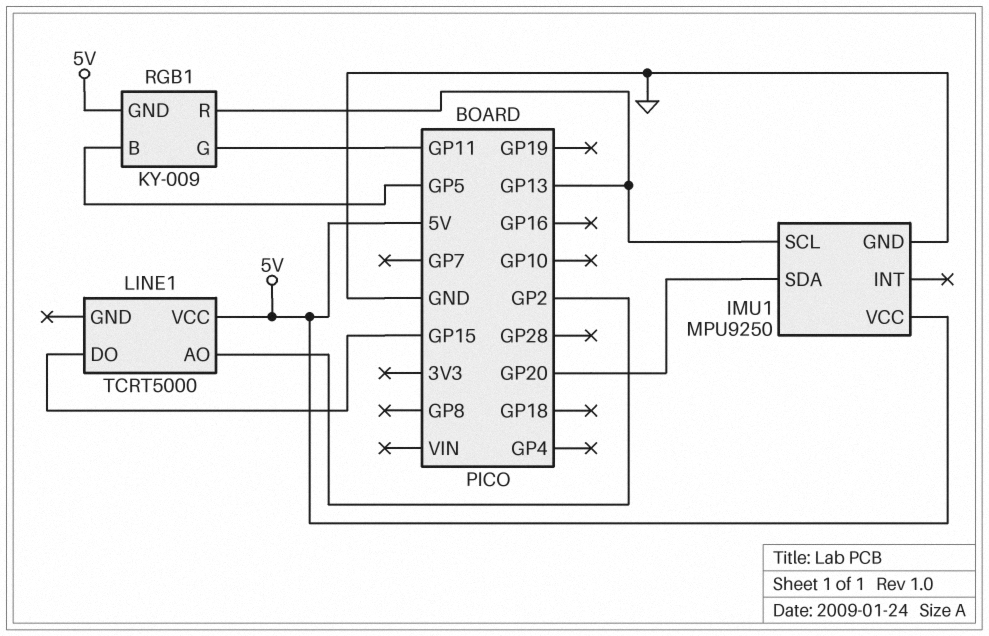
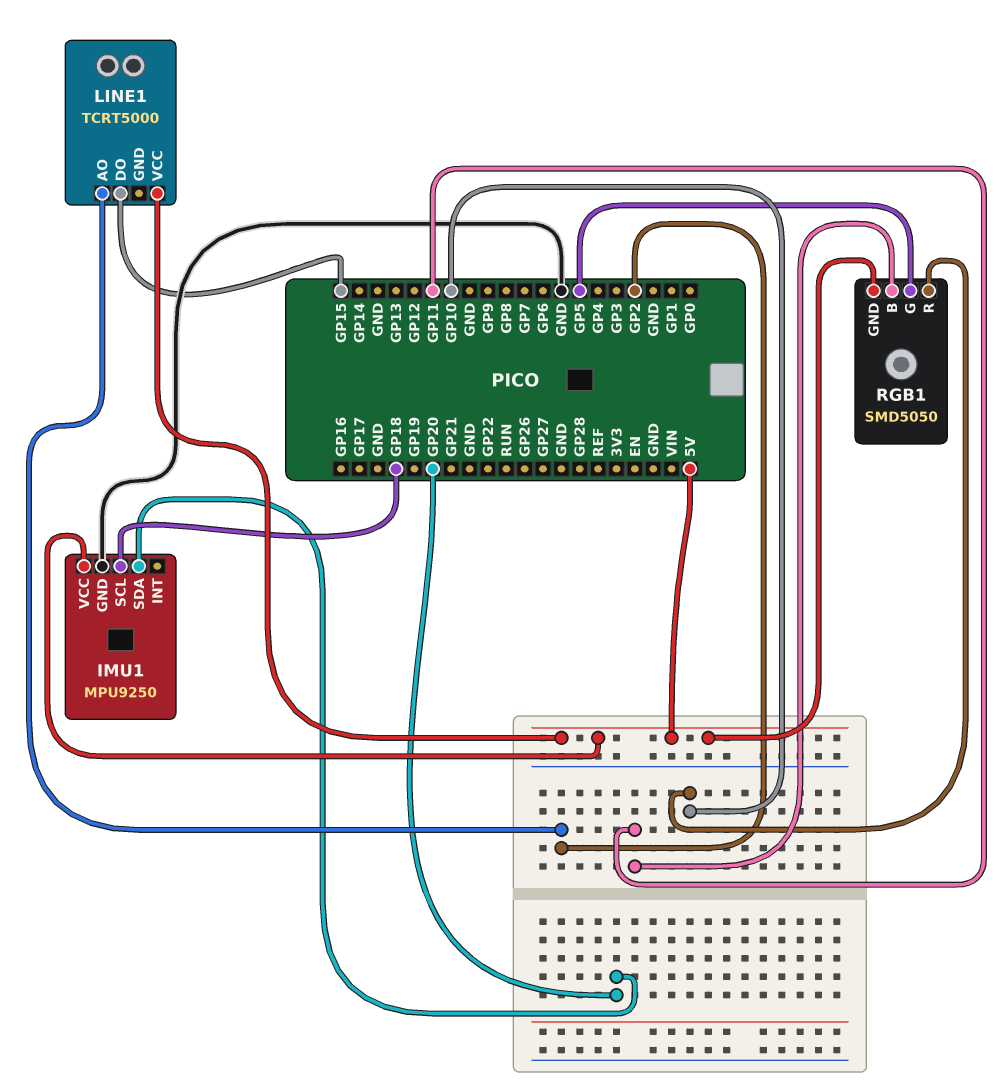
IMU1 pin SCL: GP13 -> GP18
RGB1: KY-009 -> SMD5050
RGB1 pin B: GP5 -> GP11
RGB1 pin G: GP11 -> GP5
RGB1 pin R: GP13 -> GP10

